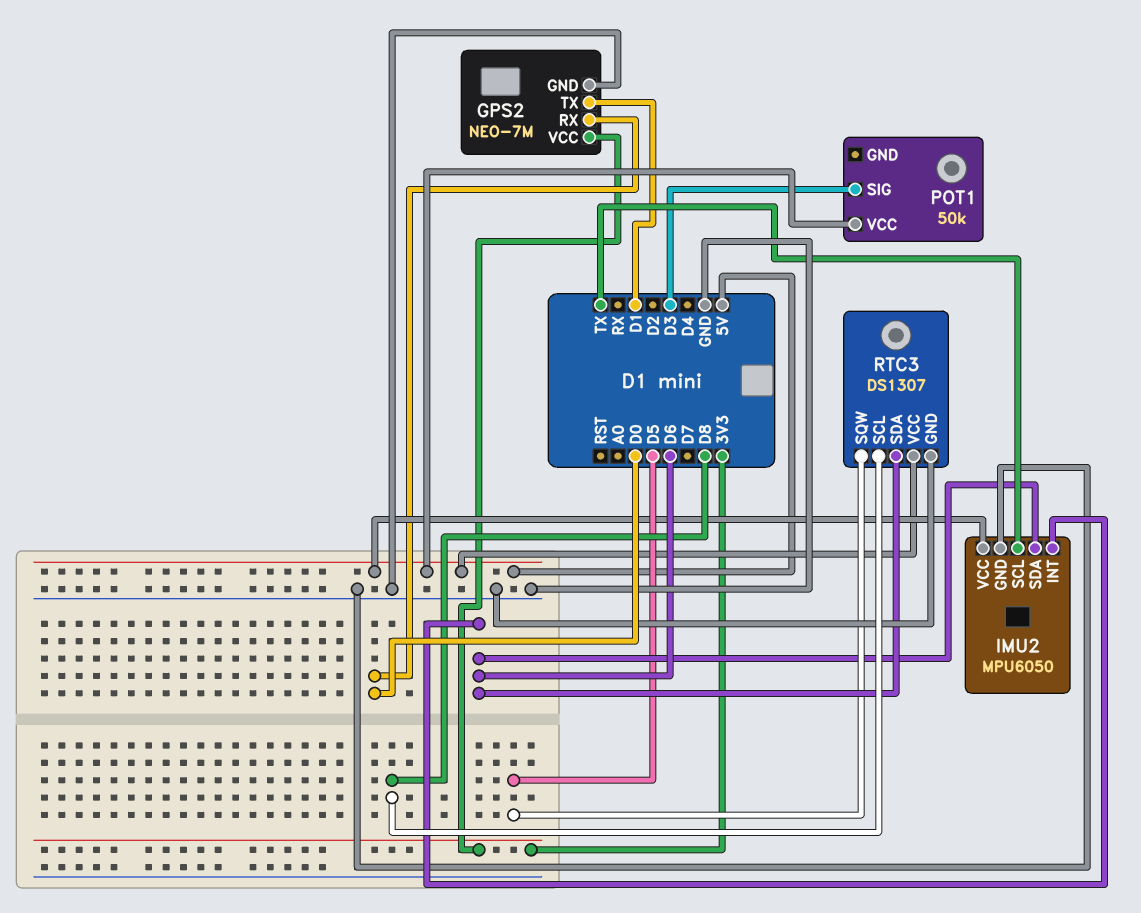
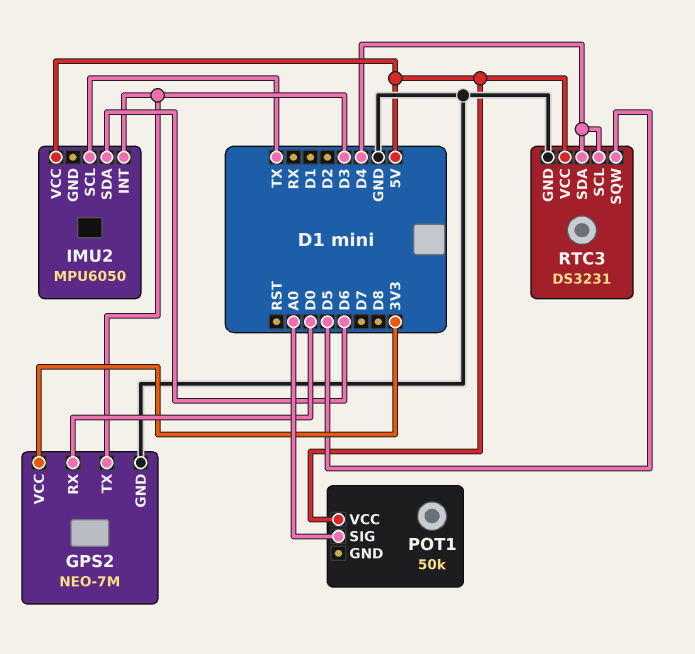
GPS2 pin TX: D1 -> D3
IMU2 pin GND: GND -> none
IMU2 pin INT: D6 -> D3
POT1 pin SIG: D3 -> A0
RTC3: DS1307 -> DS3231
RTC3 pin SCL: D8 -> D4
RTC3 pin SDA: D6 -> D4

